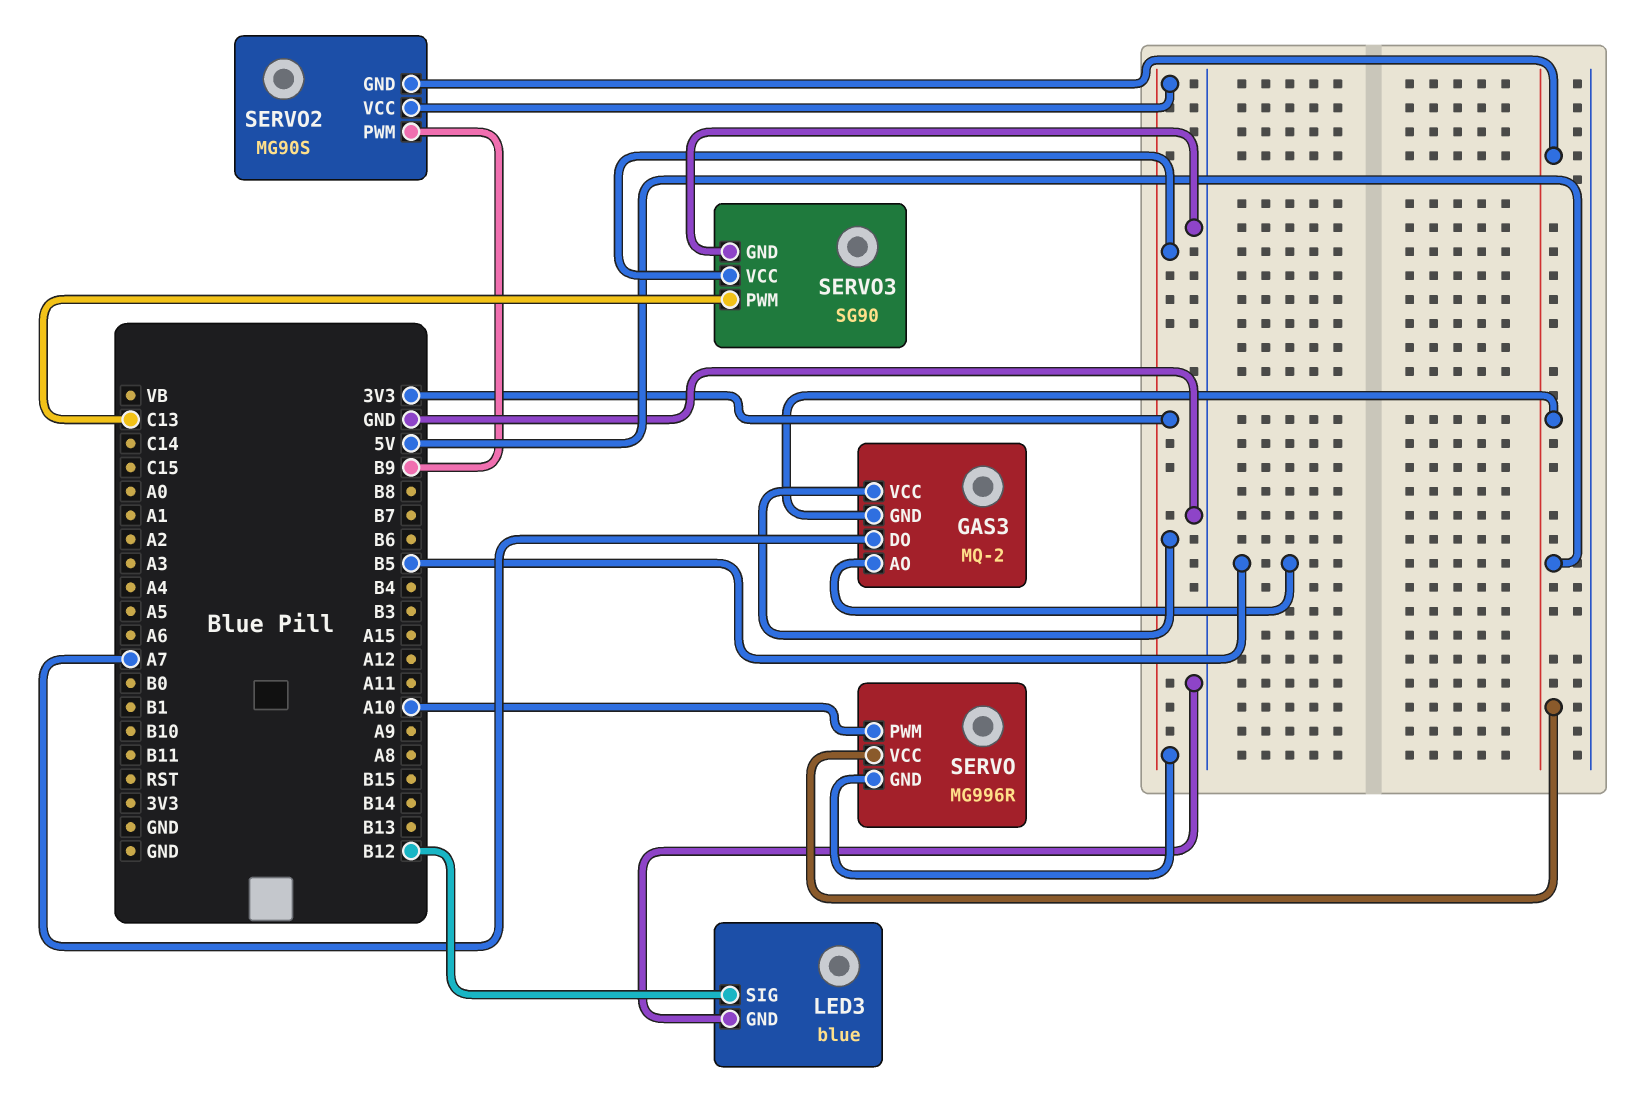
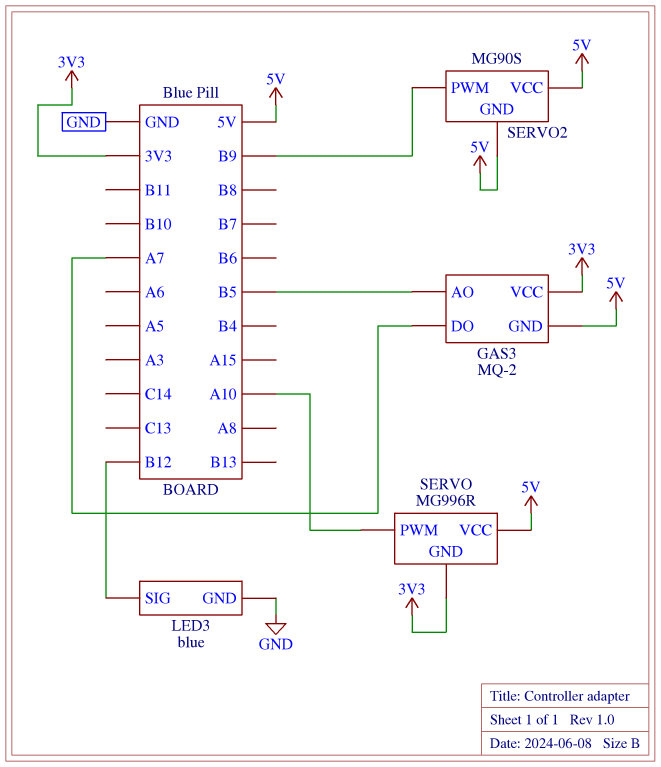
SERVO2 pin VCC: 3V3 -> 5V
SERVO3: SG90 -> none
SERVO3 pin GND: GND -> none
SERVO3 pin PWM: C13 -> none
SERVO3 pin VCC: 3V3 -> none

